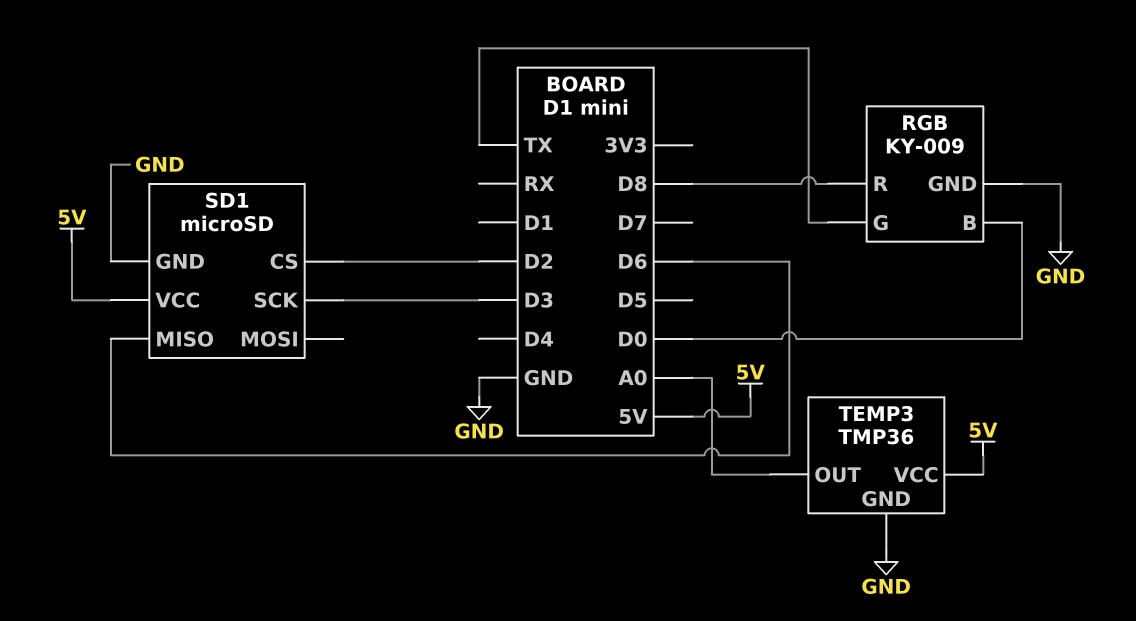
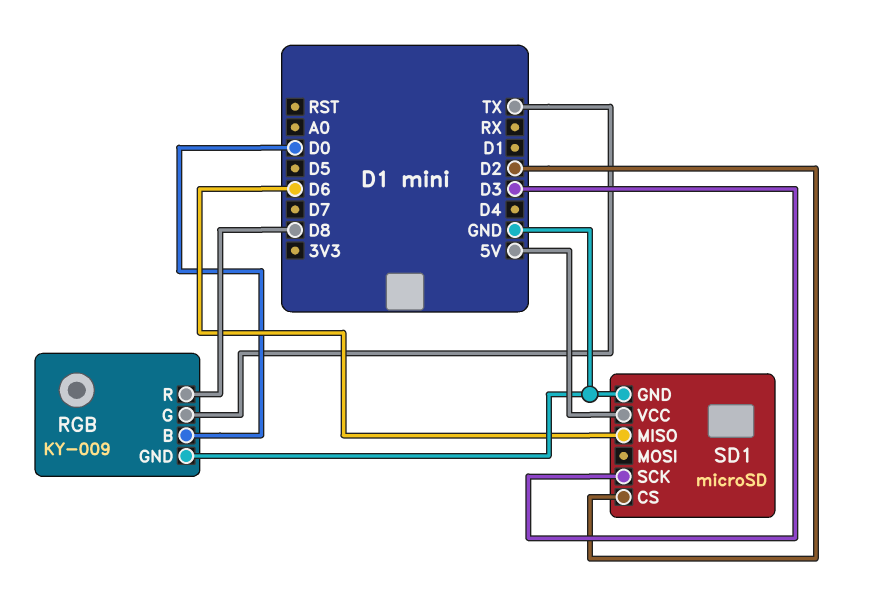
TEMP3: TMP36 -> none
TEMP3 pin GND: GND -> none
TEMP3 pin OUT: A0 -> none
TEMP3 pin VCC: 5V -> none

